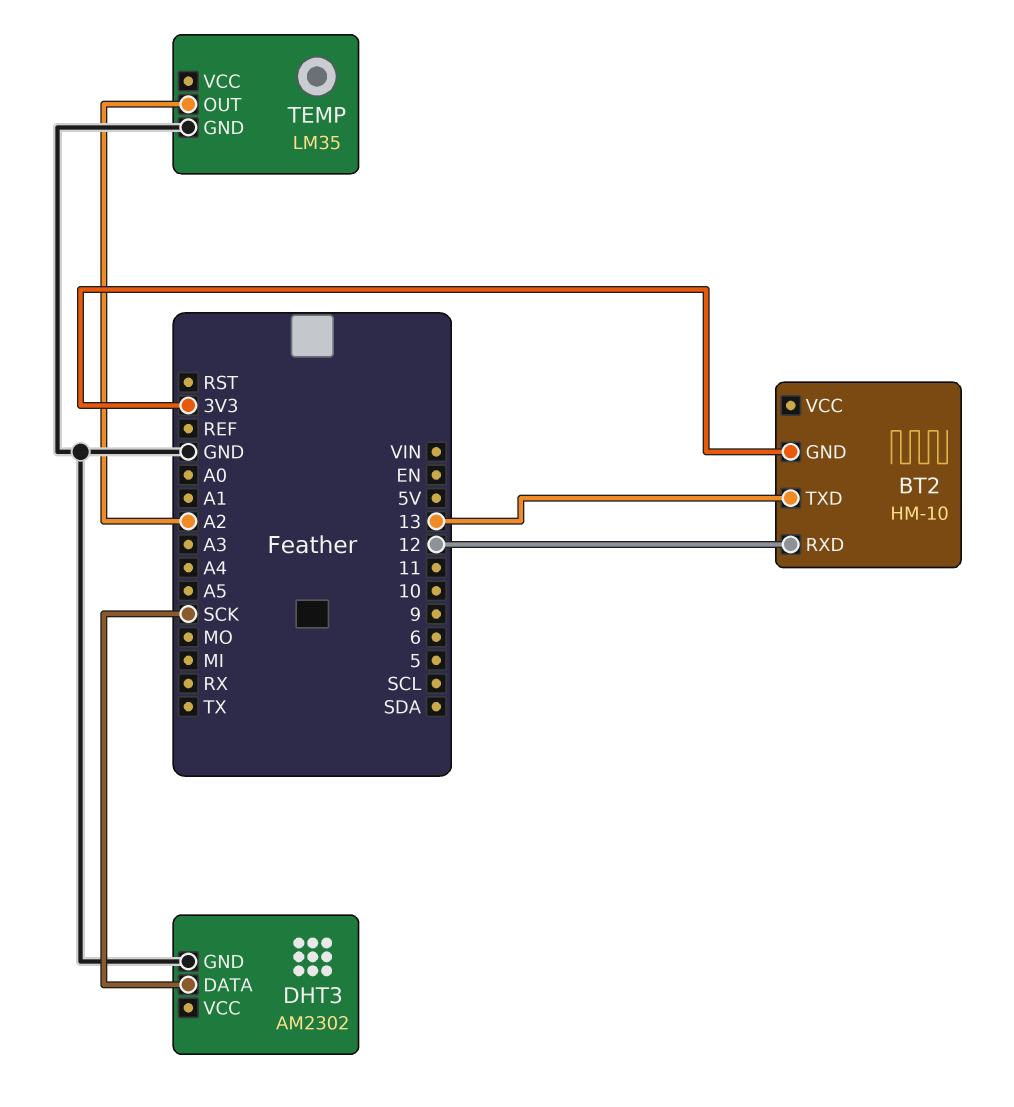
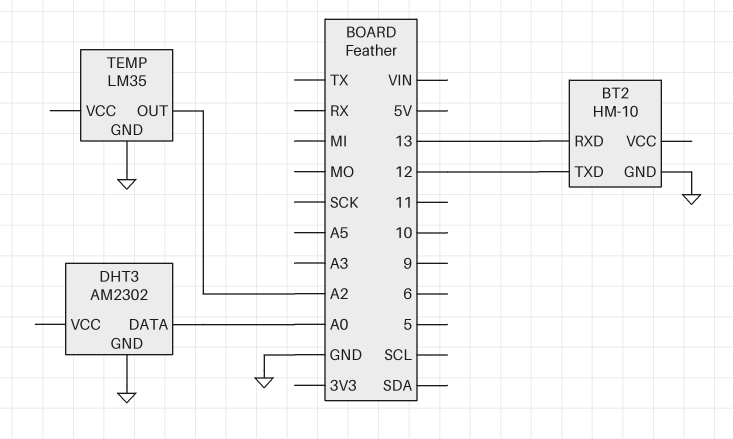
BT2 pin GND: 3V3 -> GND
BT2 pin RXD: 12 -> 13
BT2 pin TXD: 13 -> 12
DHT3 pin DATA: SCK -> A0

